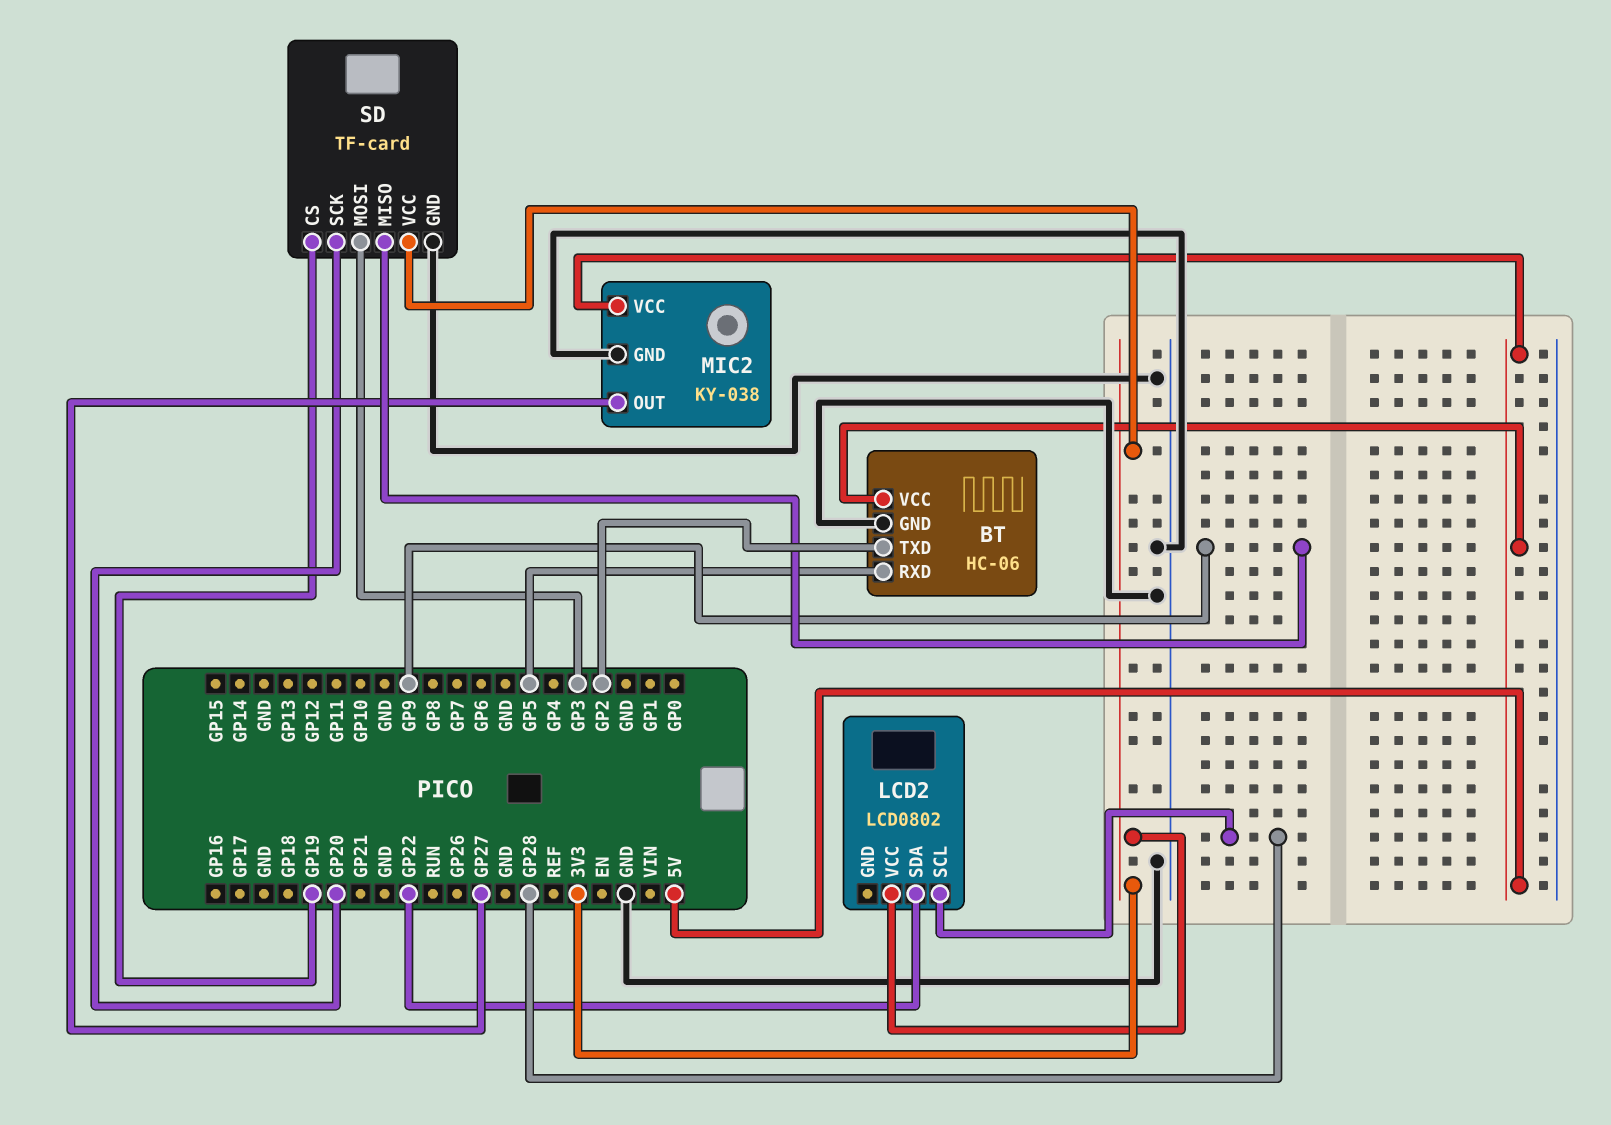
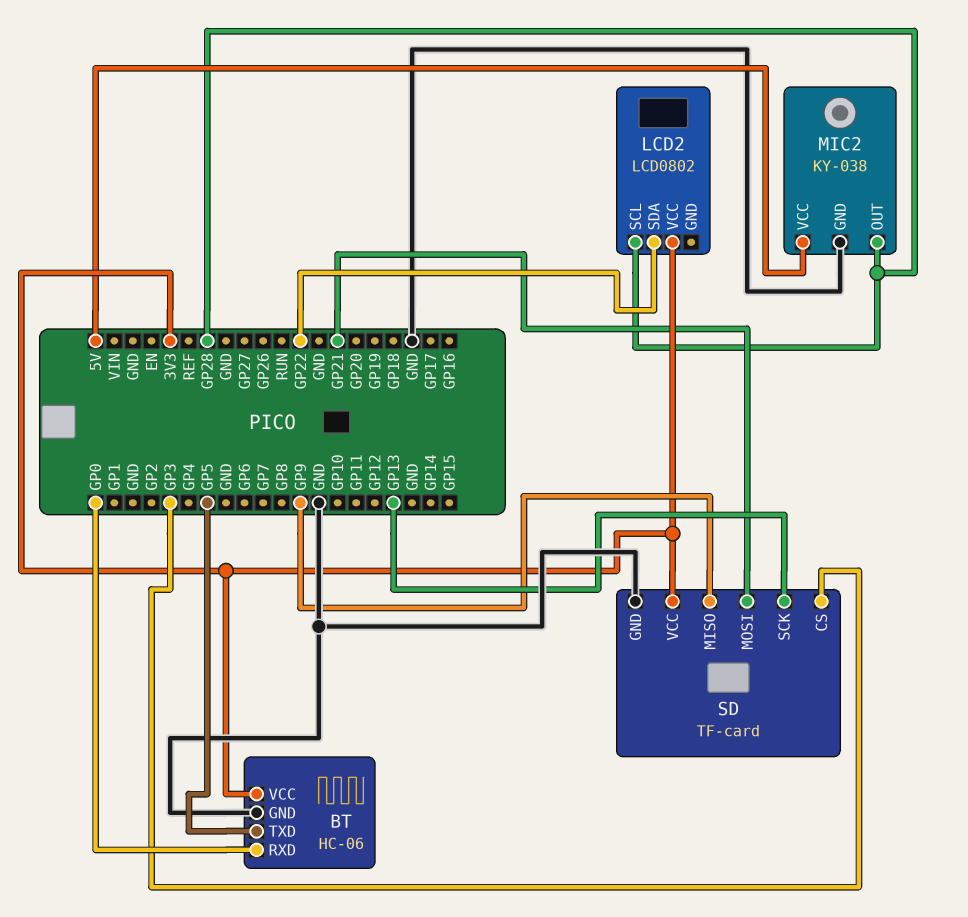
BT pin RXD: GP5 -> GP0
BT pin TXD: GP2 -> GP5
BT pin VCC: 5V -> 3V3
MIC2 pin OUT: GP27 -> GP28
SD pin CS: GP19 -> GP3
SD pin MOSI: GP3 -> GP21
SD pin SCK: GP20 -> GP13

